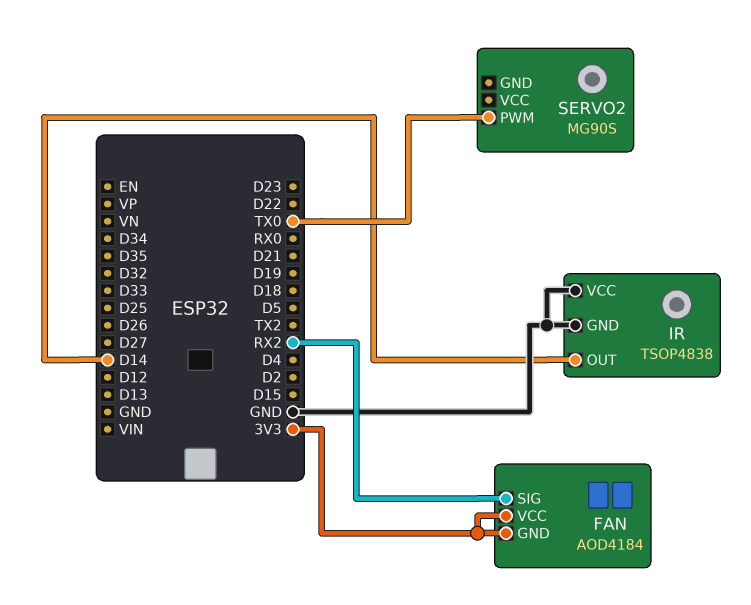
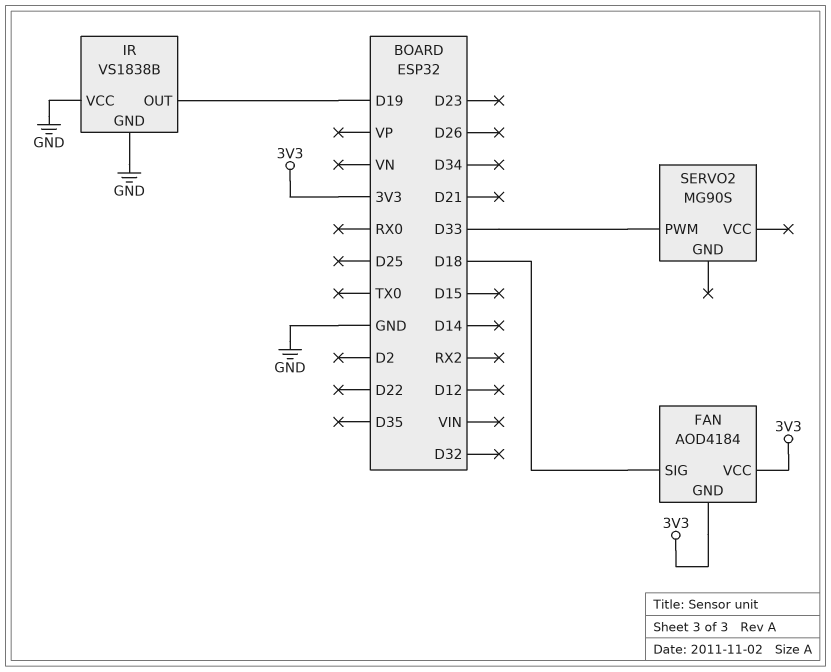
FAN pin SIG: RX2 -> D18
IR: TSOP4838 -> VS1838B
IR pin OUT: D14 -> D19
SERVO2 pin PWM: TX0 -> D33

